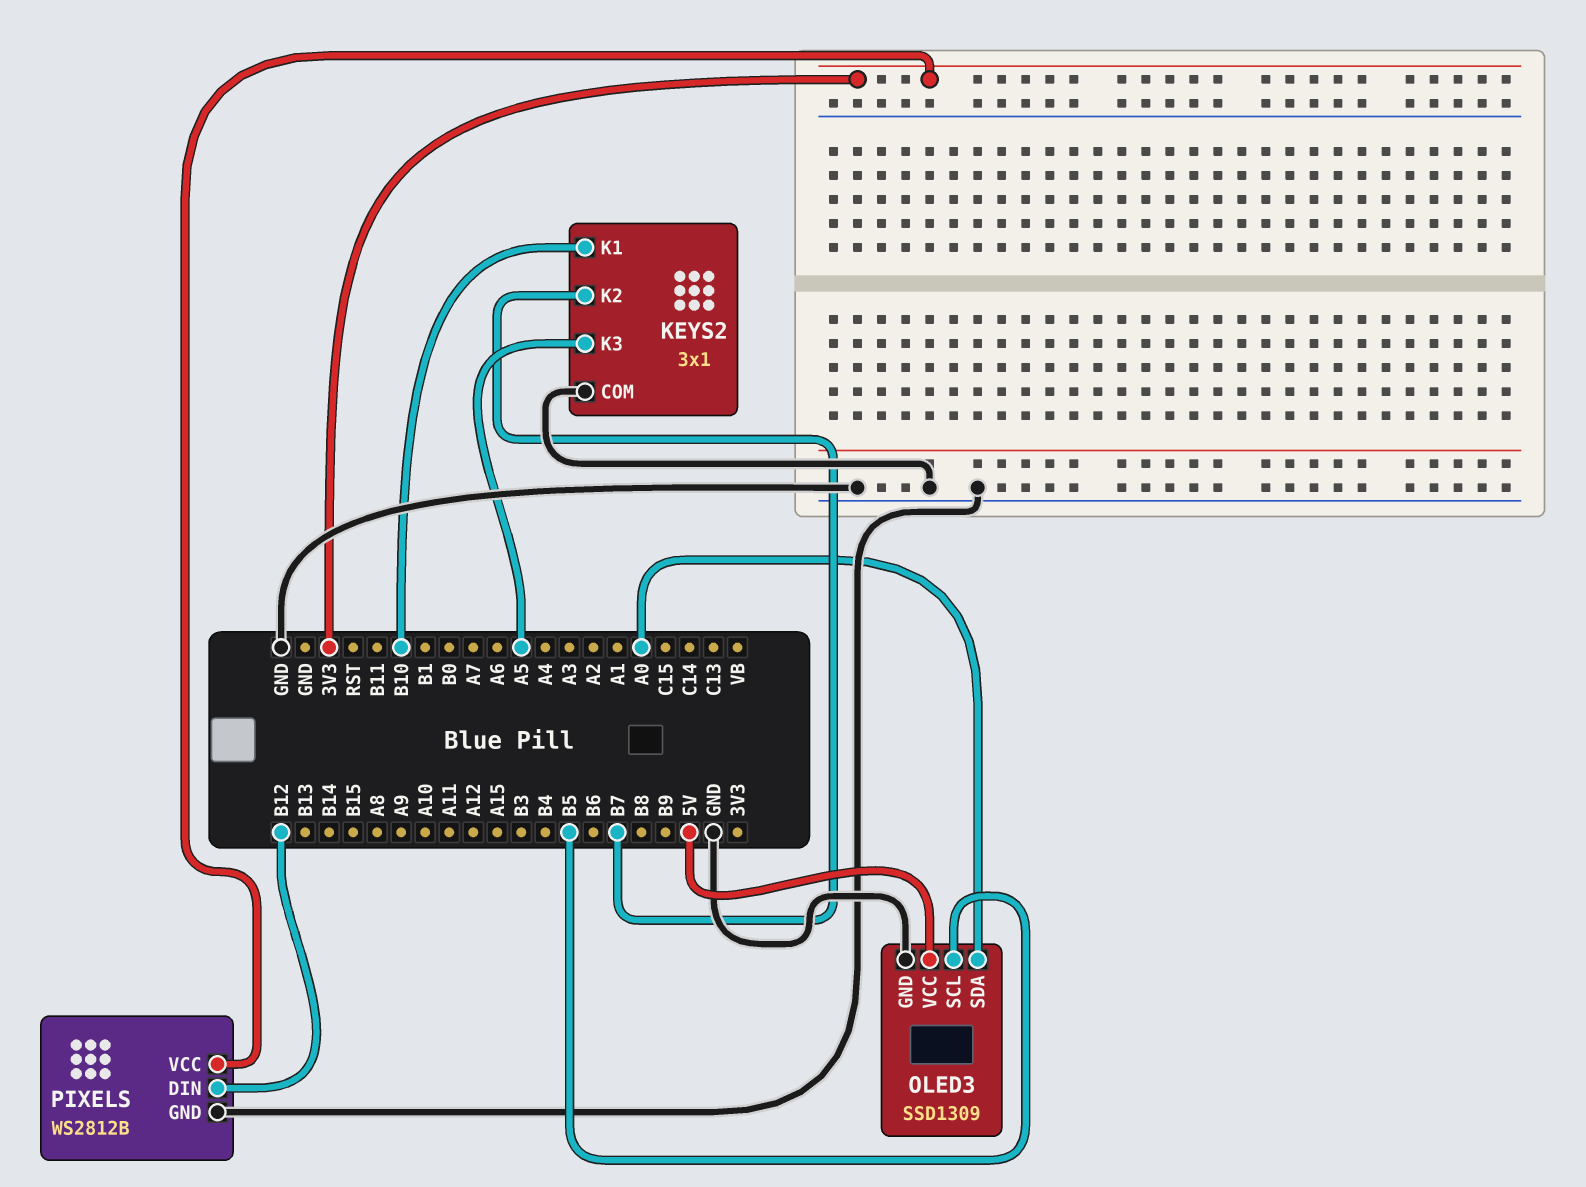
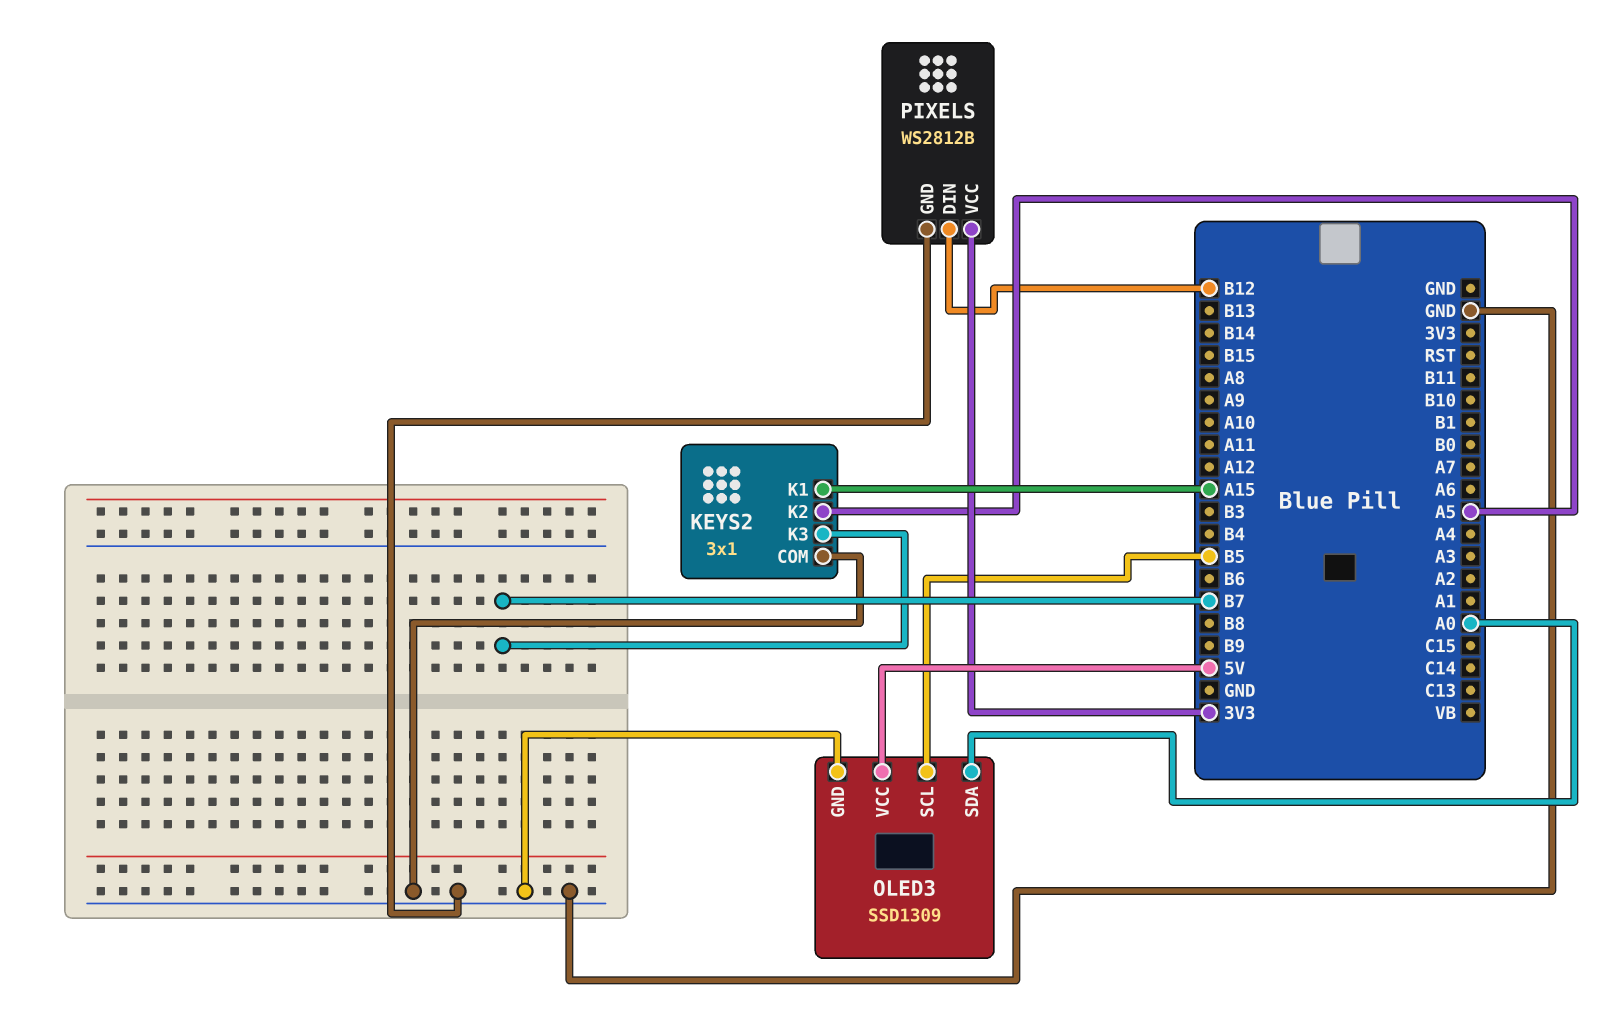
KEYS2 pin K1: B10 -> A15
KEYS2 pin K2: B7 -> A5
KEYS2 pin K3: A5 -> B7

